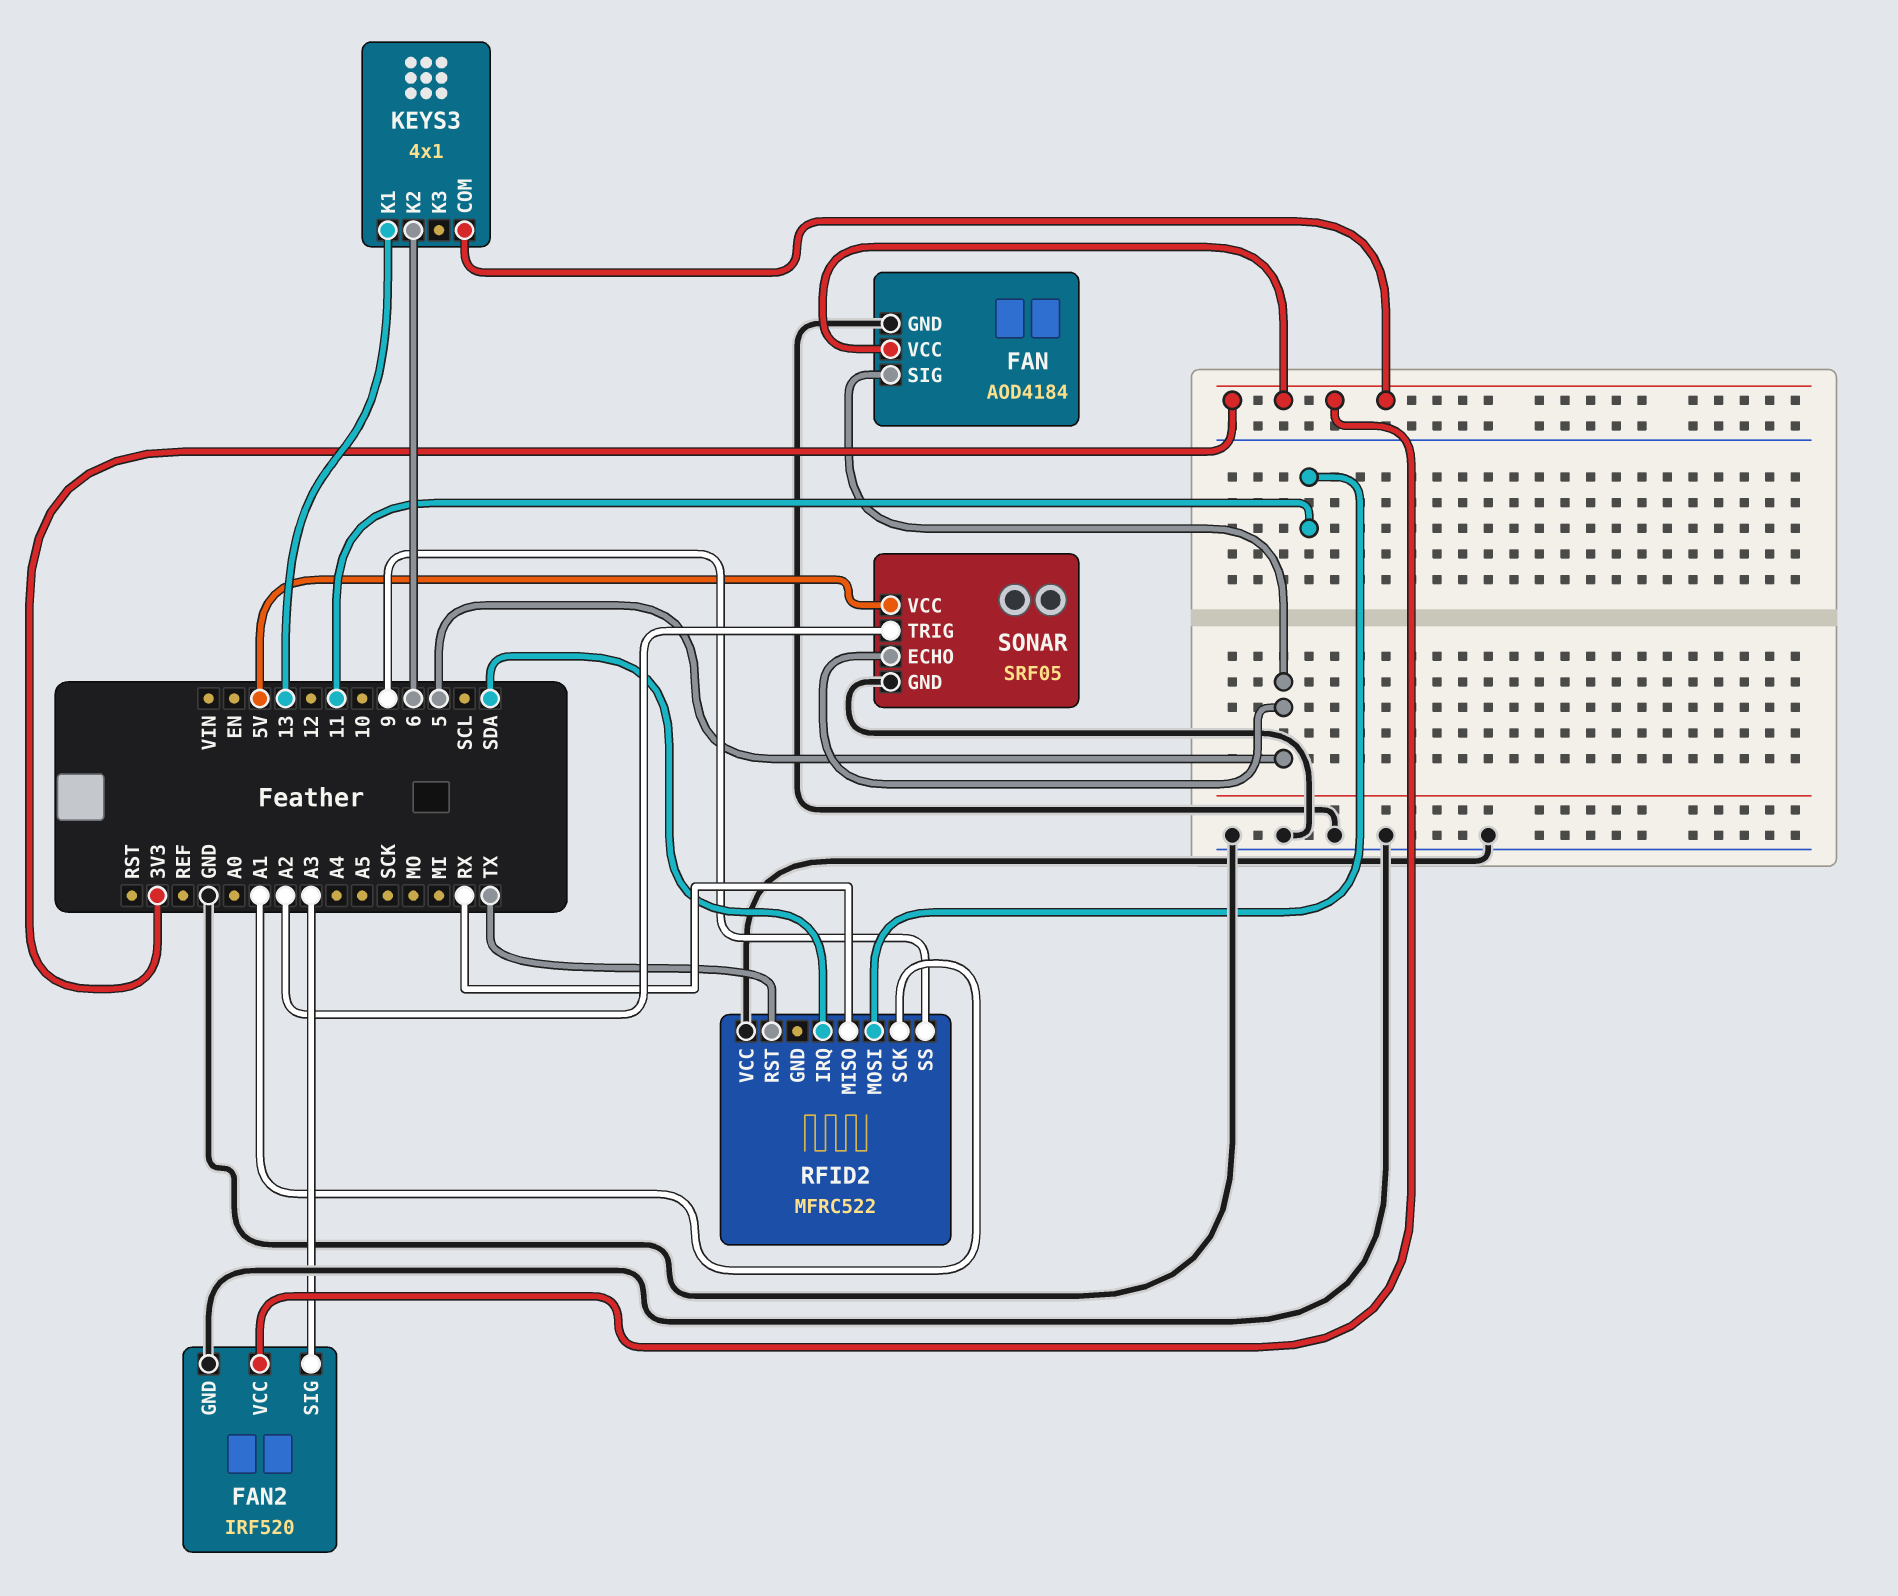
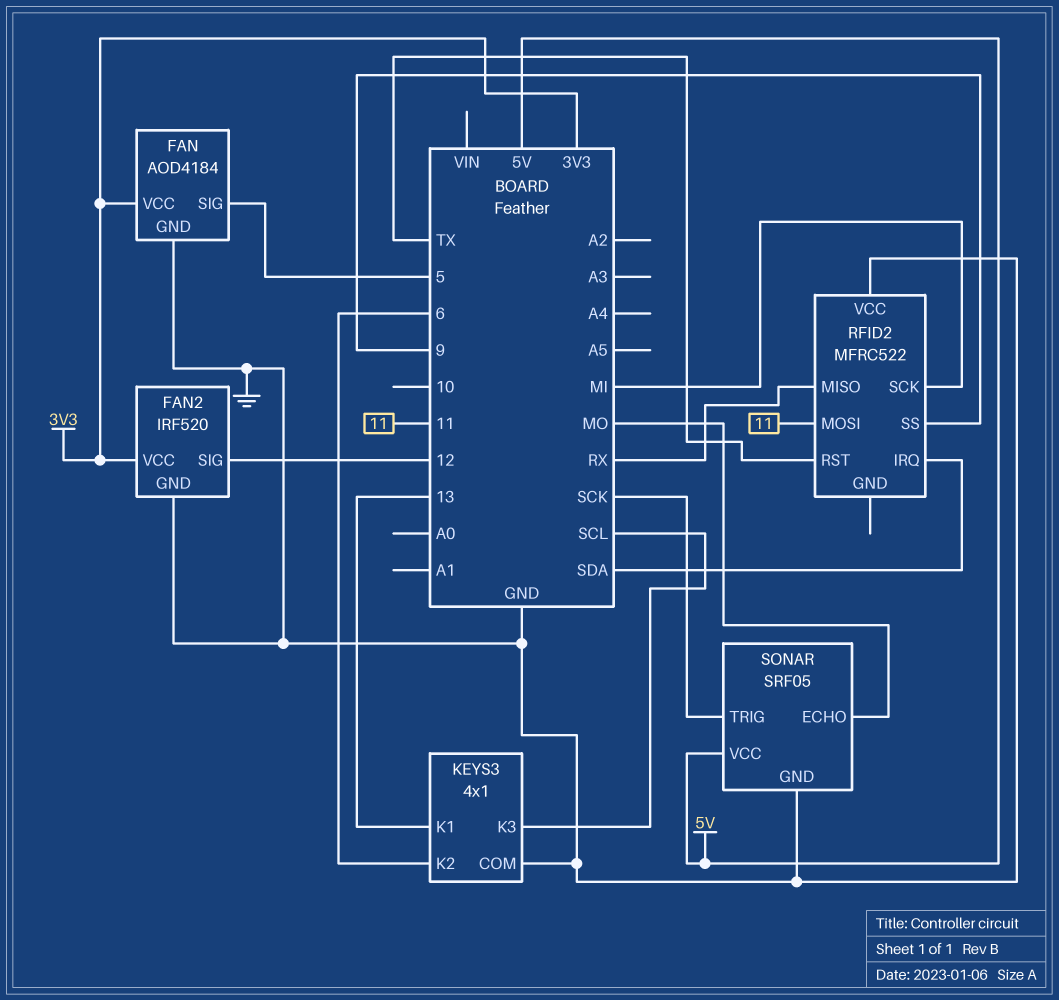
FAN2 pin SIG: A3 -> 12
KEYS3 pin COM: 3V3 -> GND
KEYS3 pin K3: none -> SCL
RFID2 pin SCK: A1 -> MI
SONAR pin ECHO: 5 -> MO
SONAR pin TRIG: A2 -> SCK

